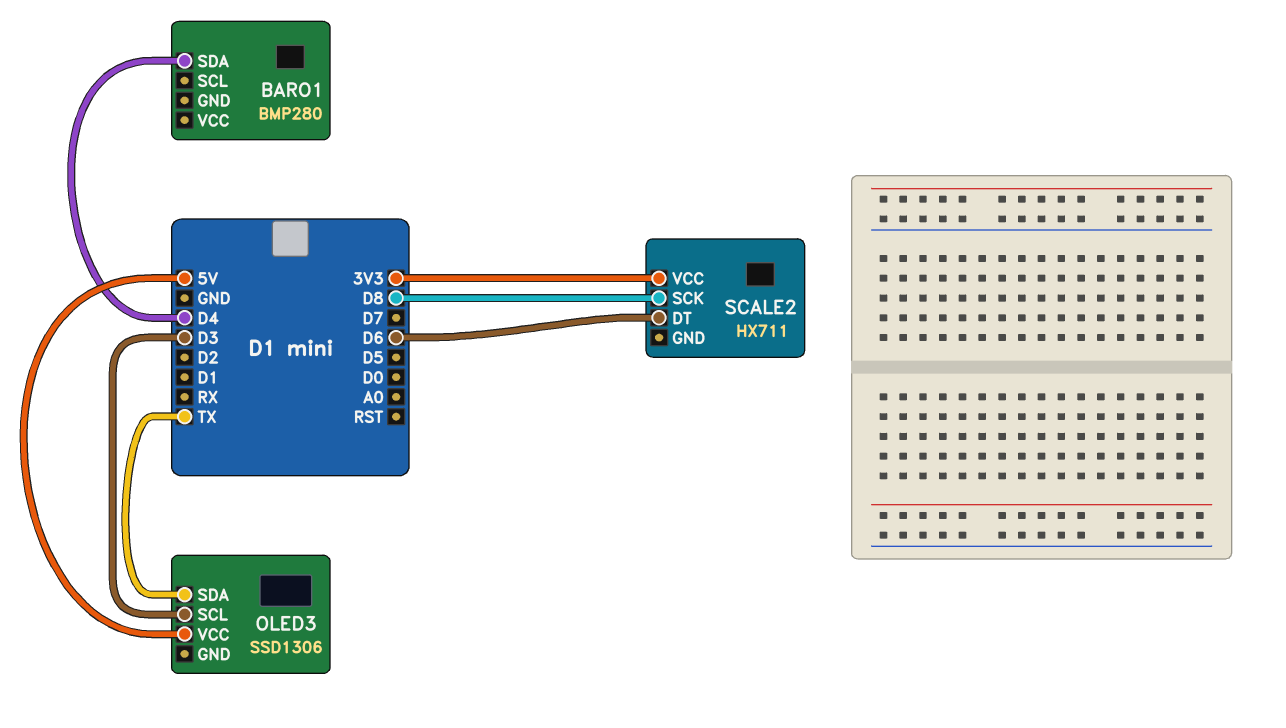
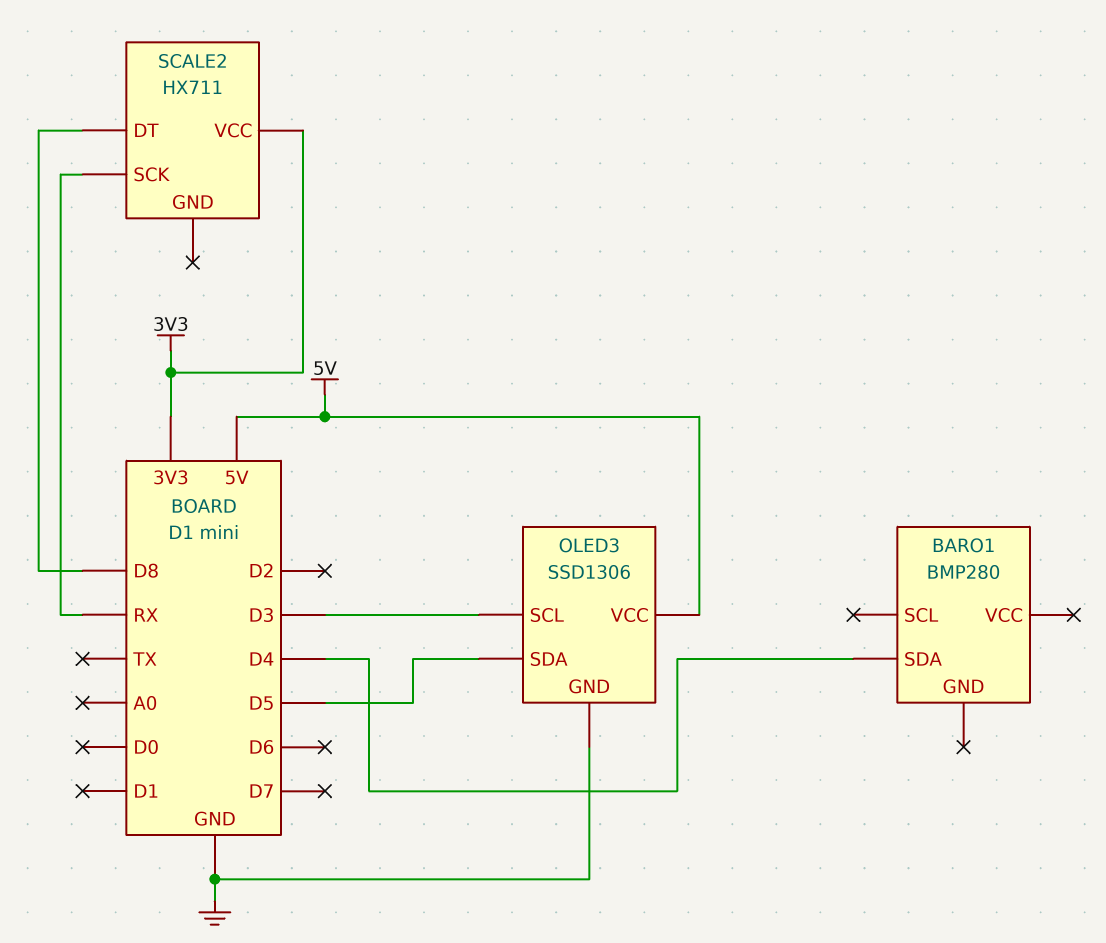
OLED3 pin GND: none -> GND
OLED3 pin SDA: TX -> D5
SCALE2 pin DT: D6 -> D8
SCALE2 pin SCK: D8 -> RX

